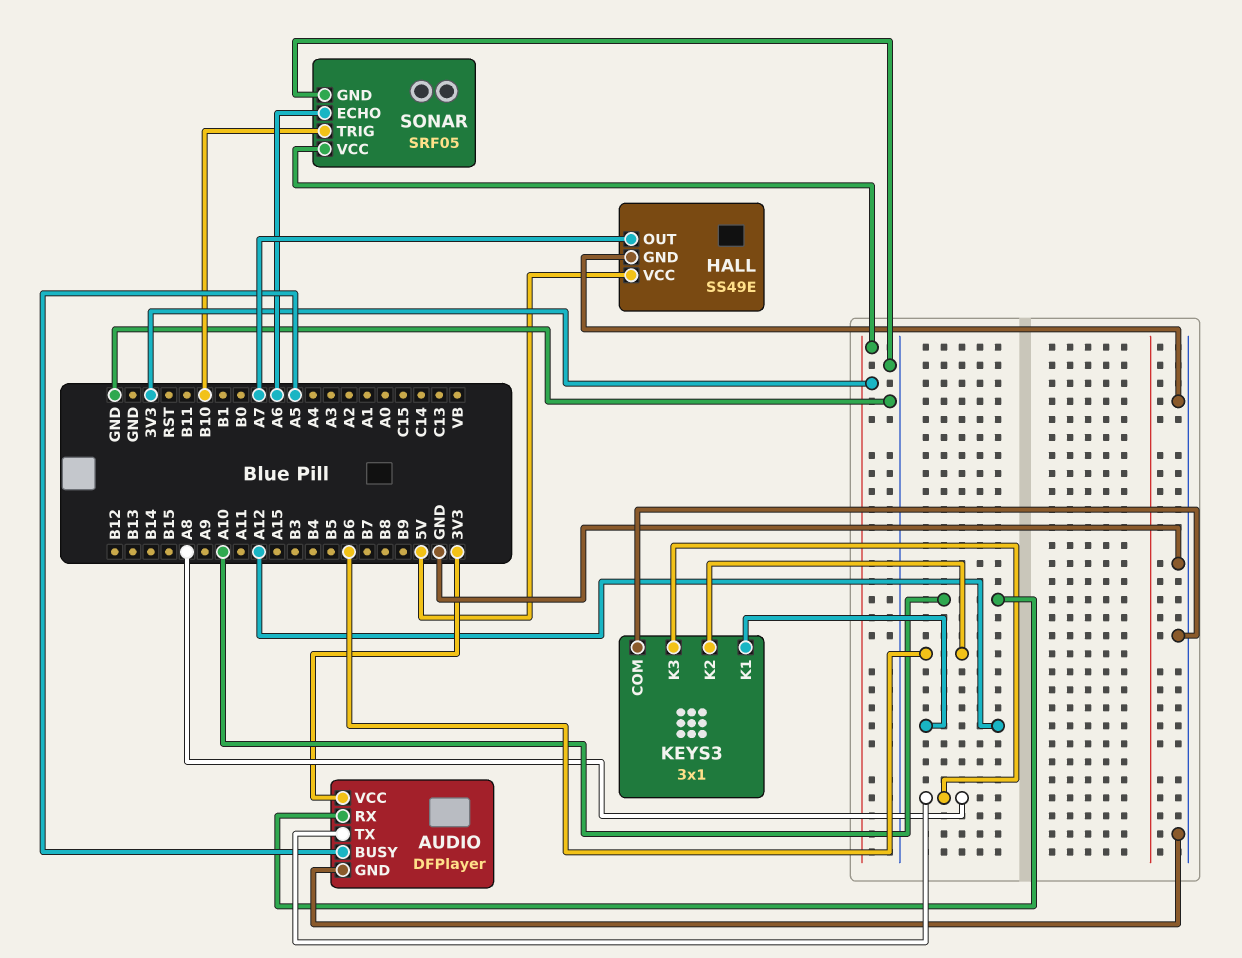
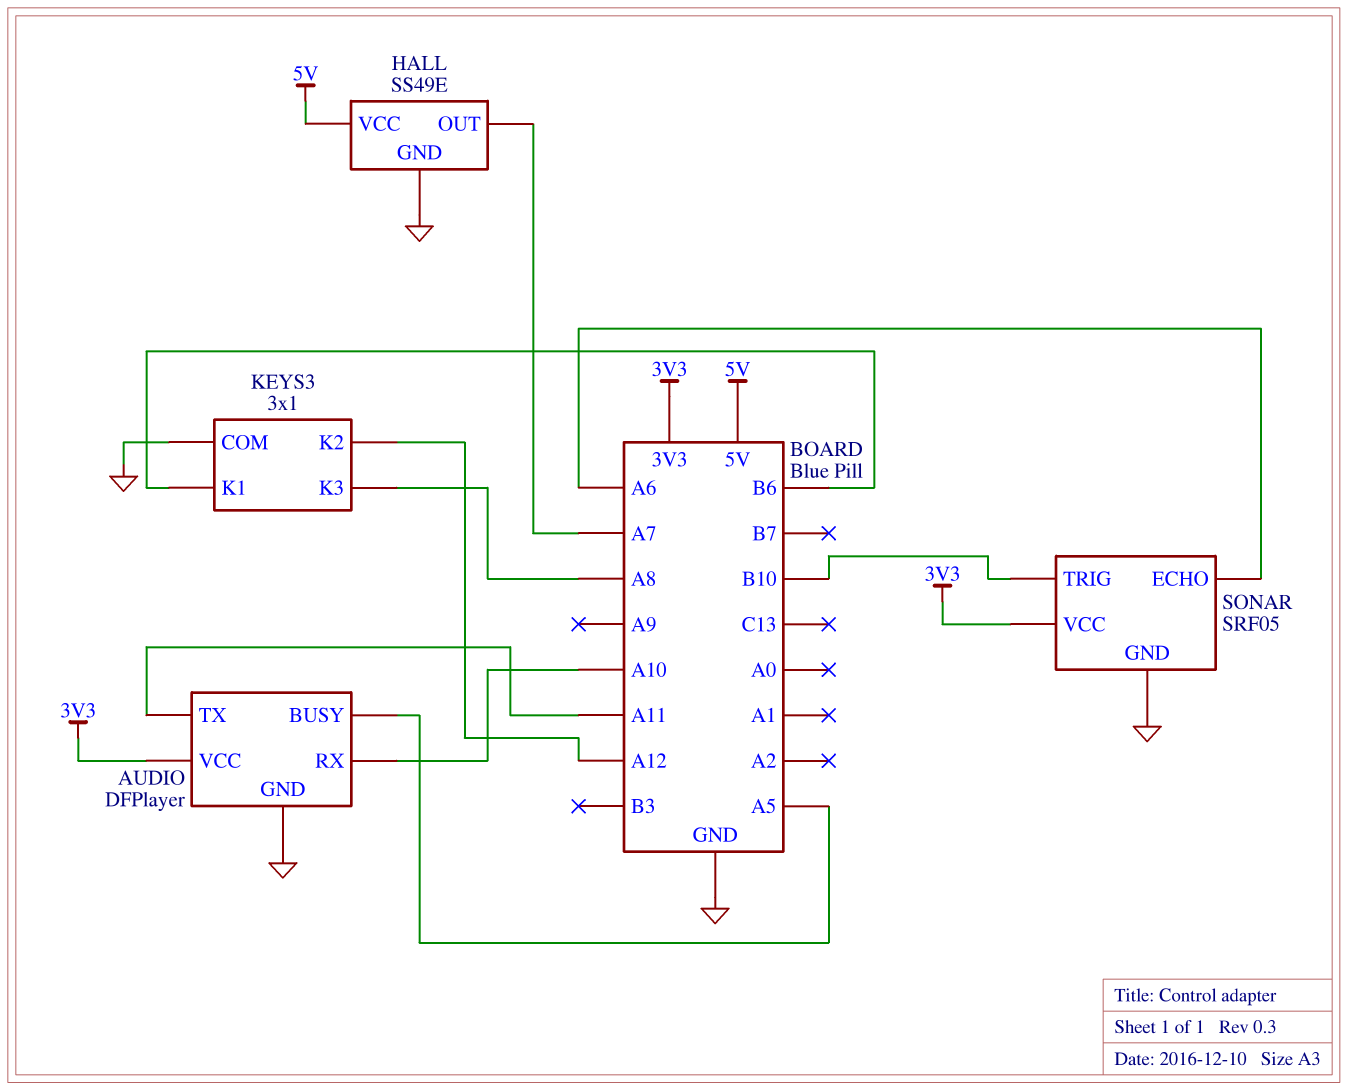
AUDIO pin TX: A8 -> A11
KEYS3 pin K1: A12 -> B6
KEYS3 pin K2: B6 -> A12

